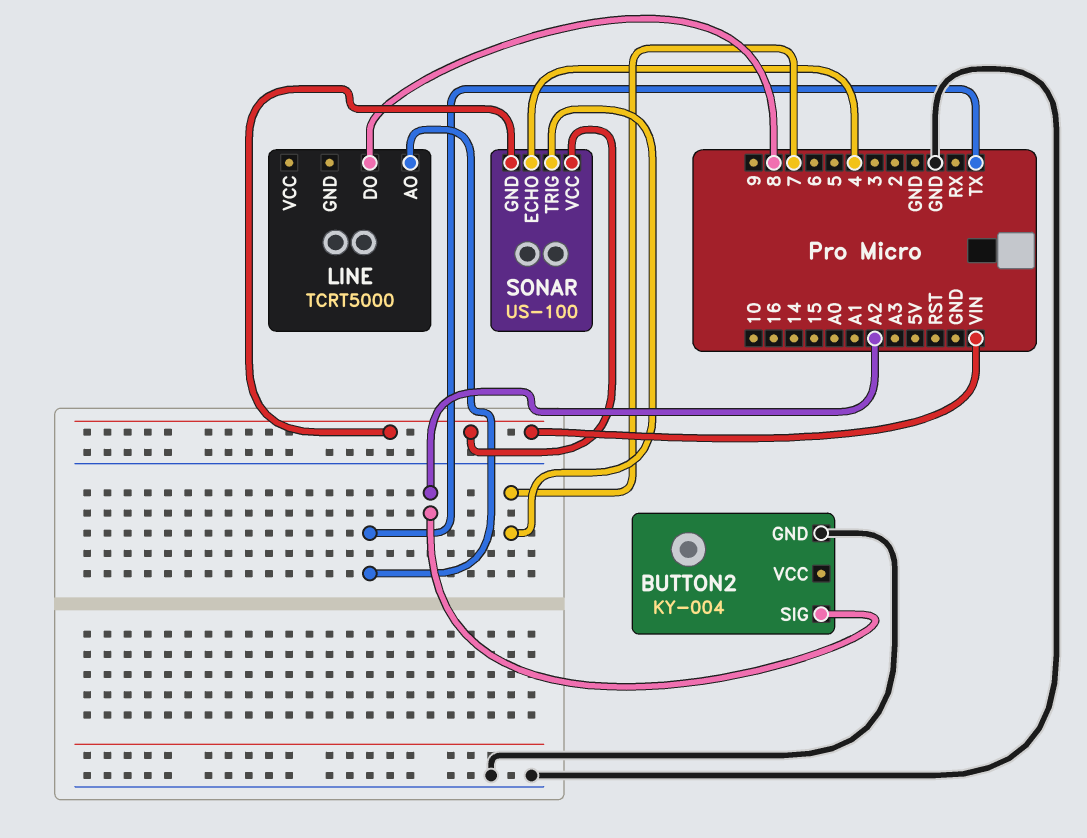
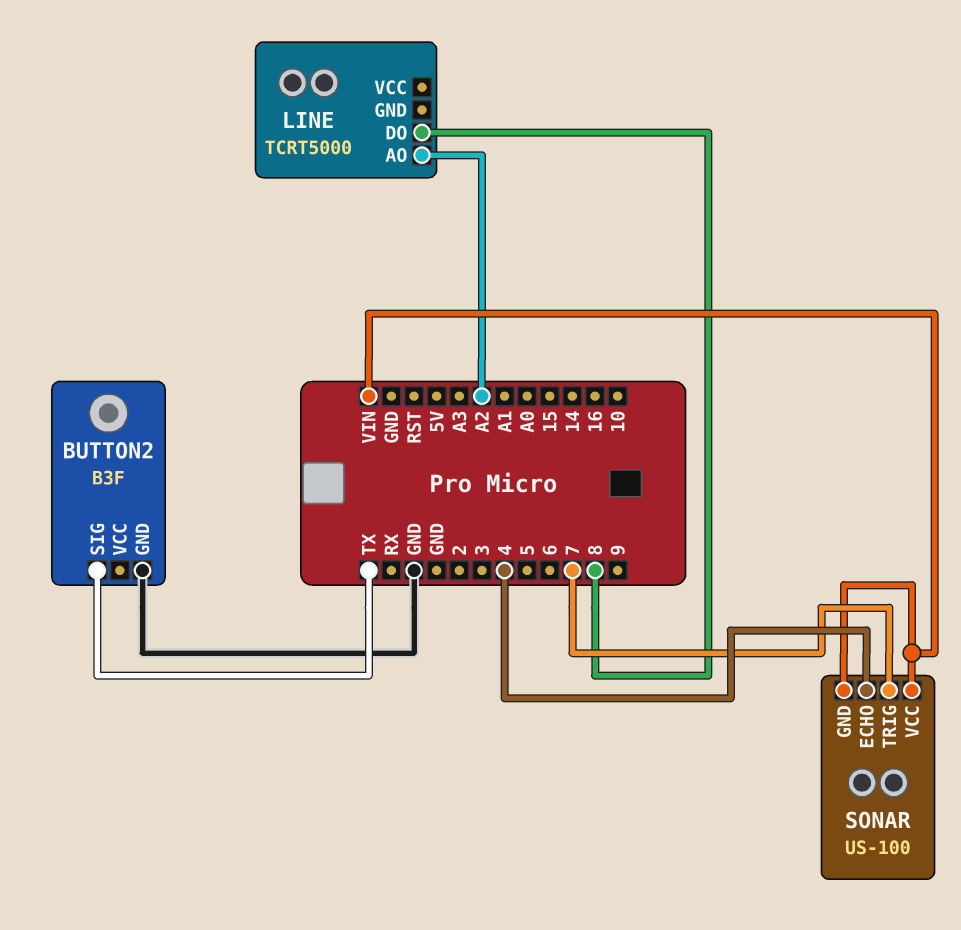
BUTTON2: KY-004 -> B3F
BUTTON2 pin SIG: A2 -> TX
LINE pin AO: TX -> A2

